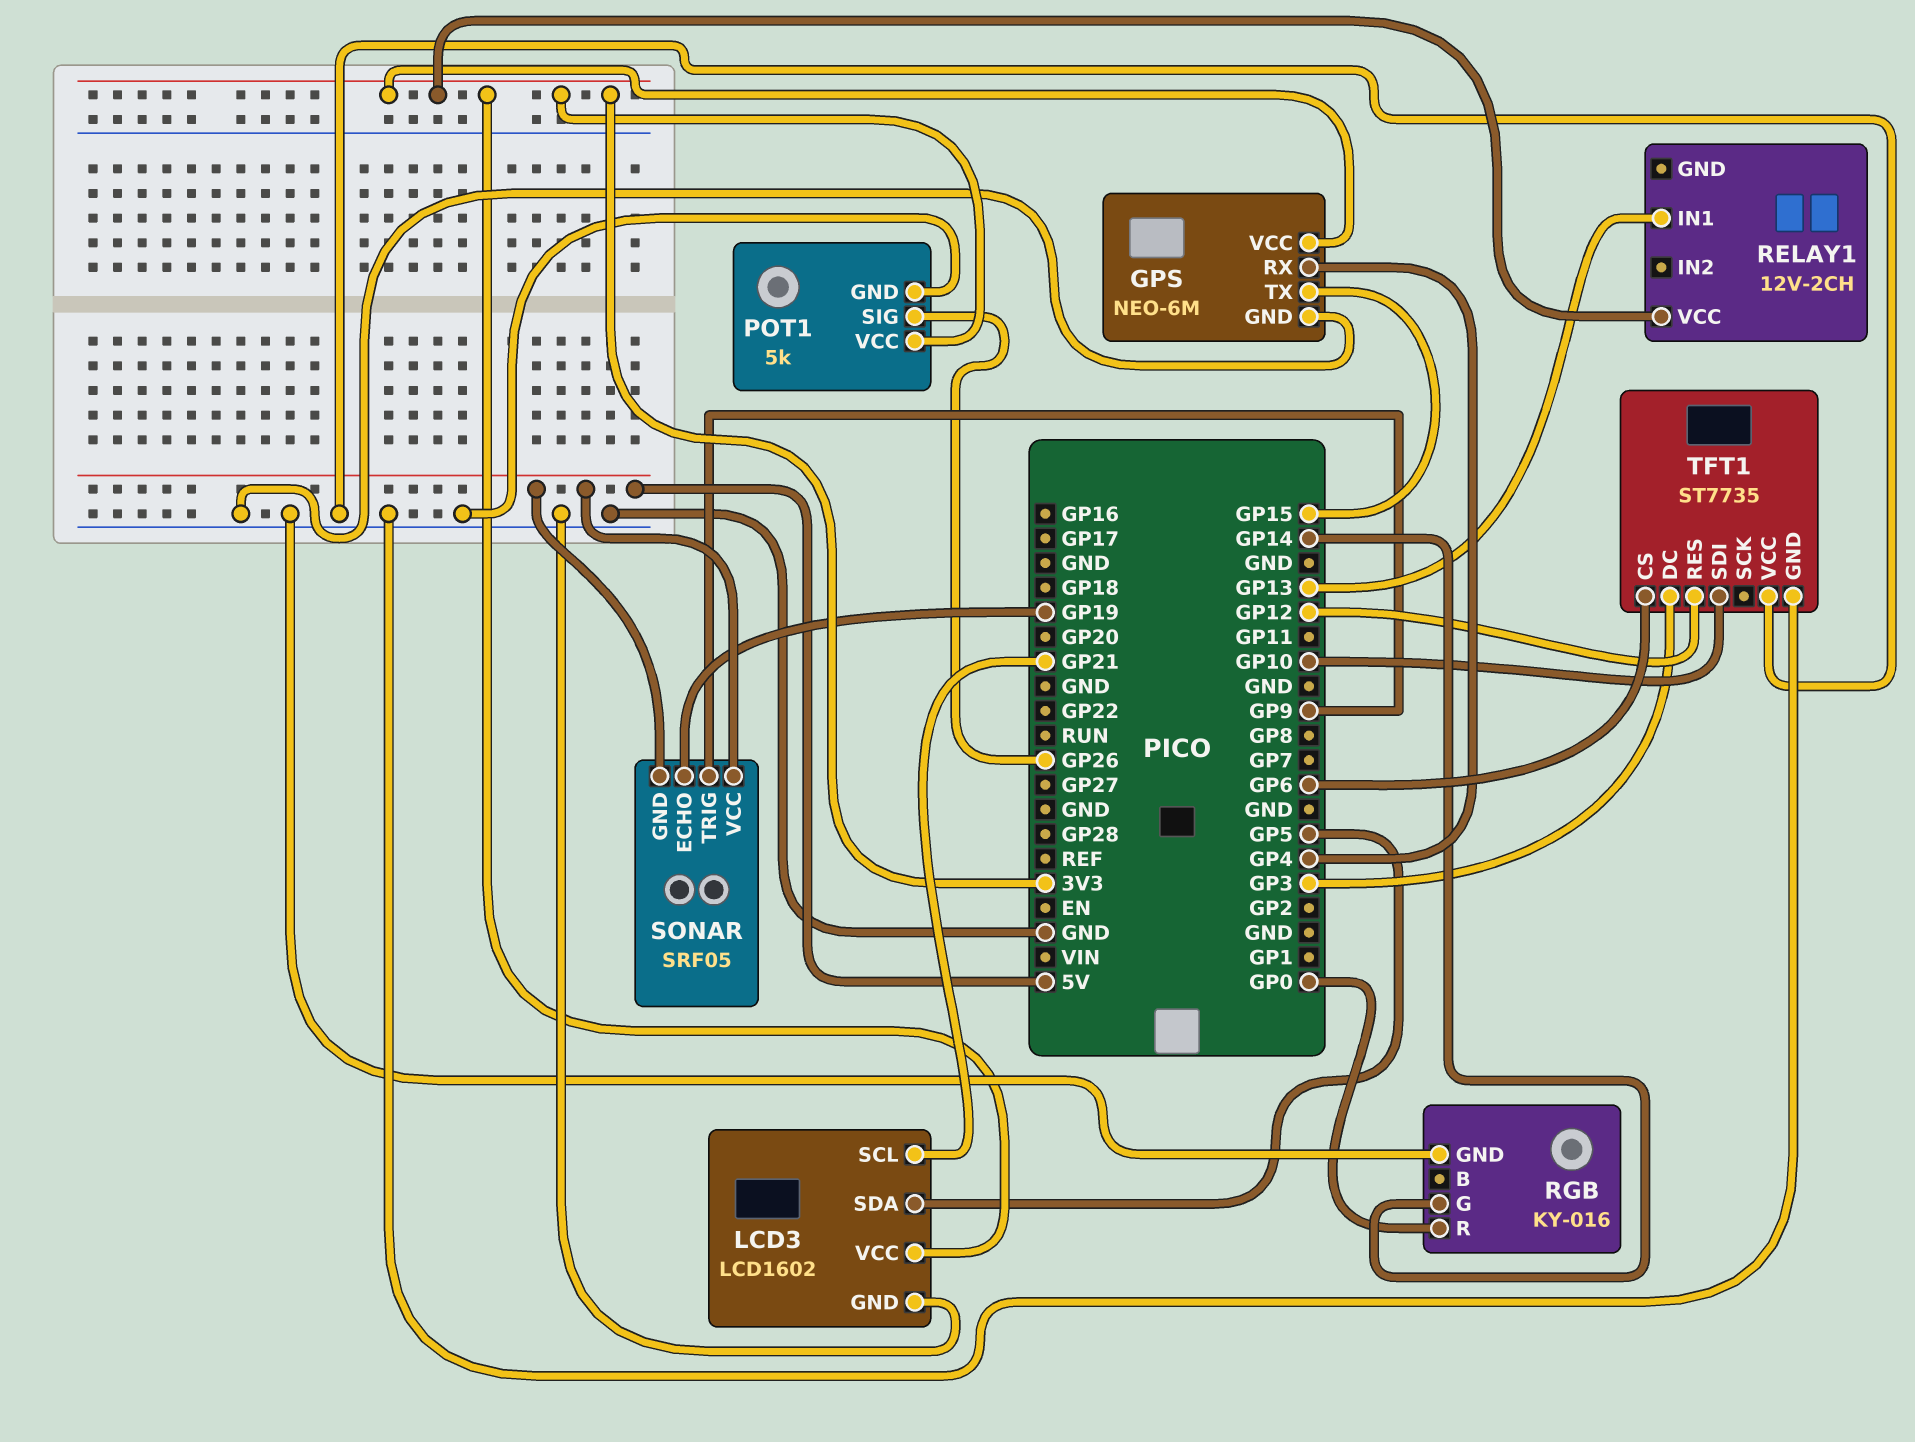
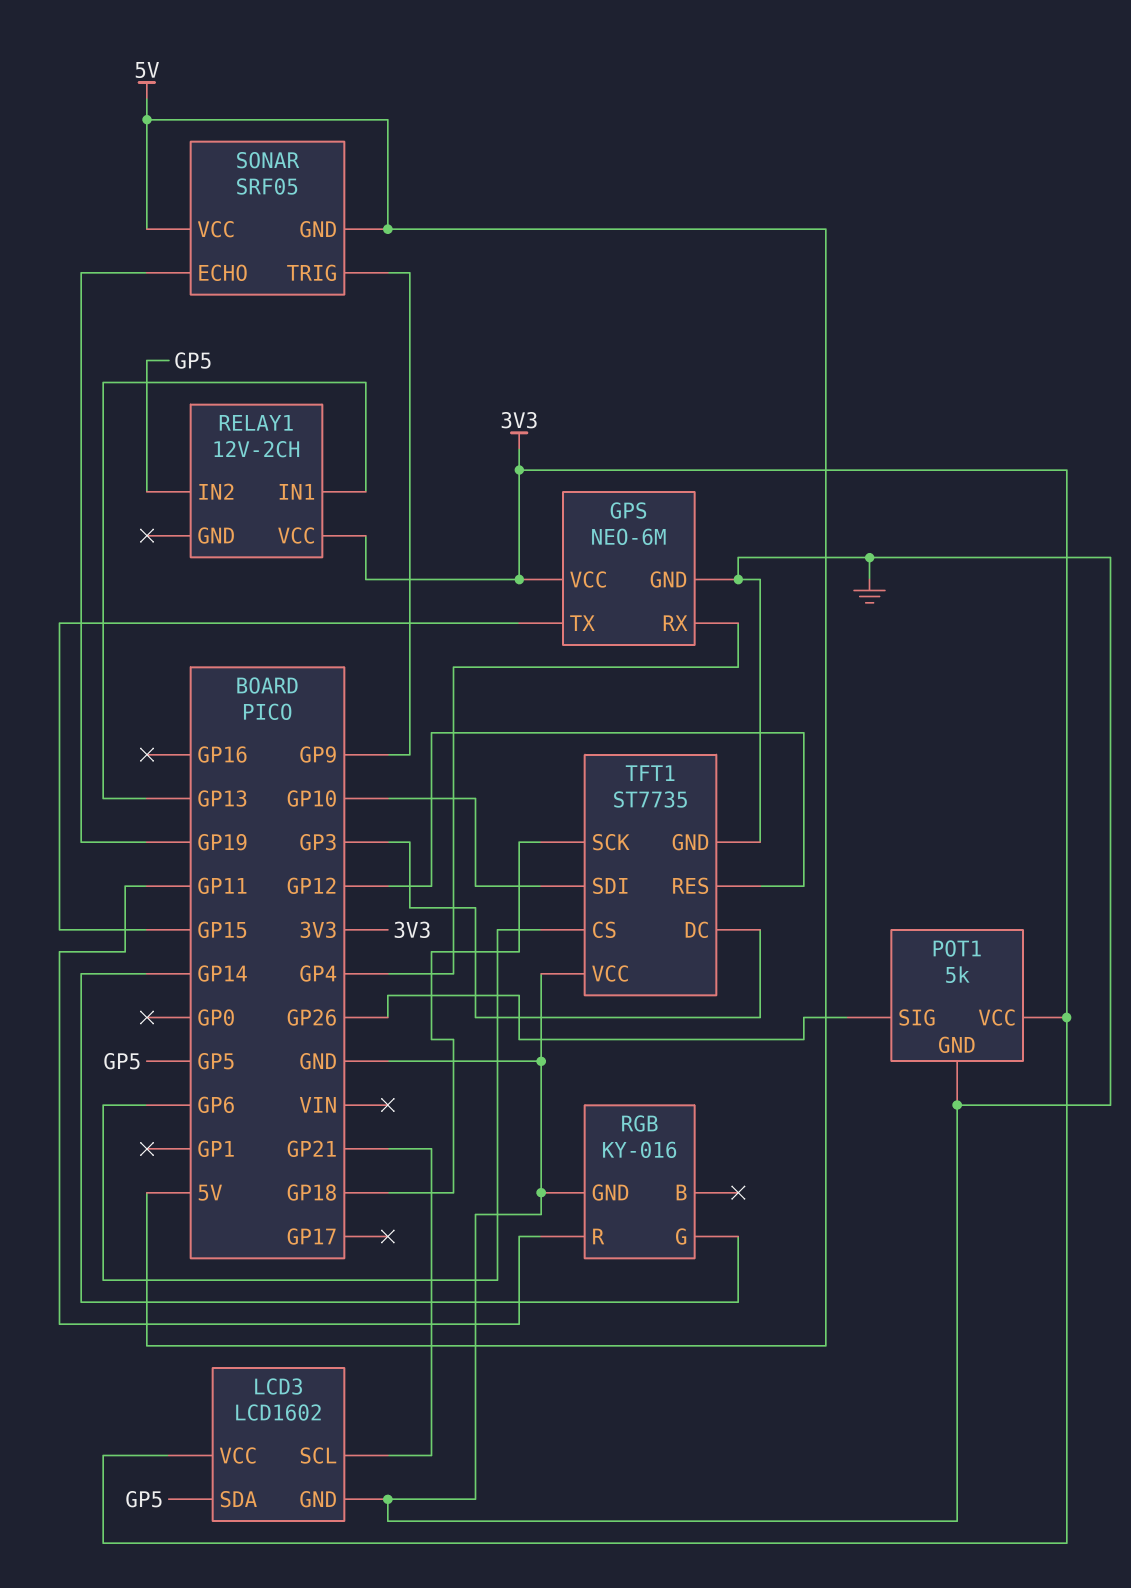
RELAY1 pin IN2: none -> GP5
RGB pin R: GP0 -> GP11
TFT1 pin SCK: none -> GP18

